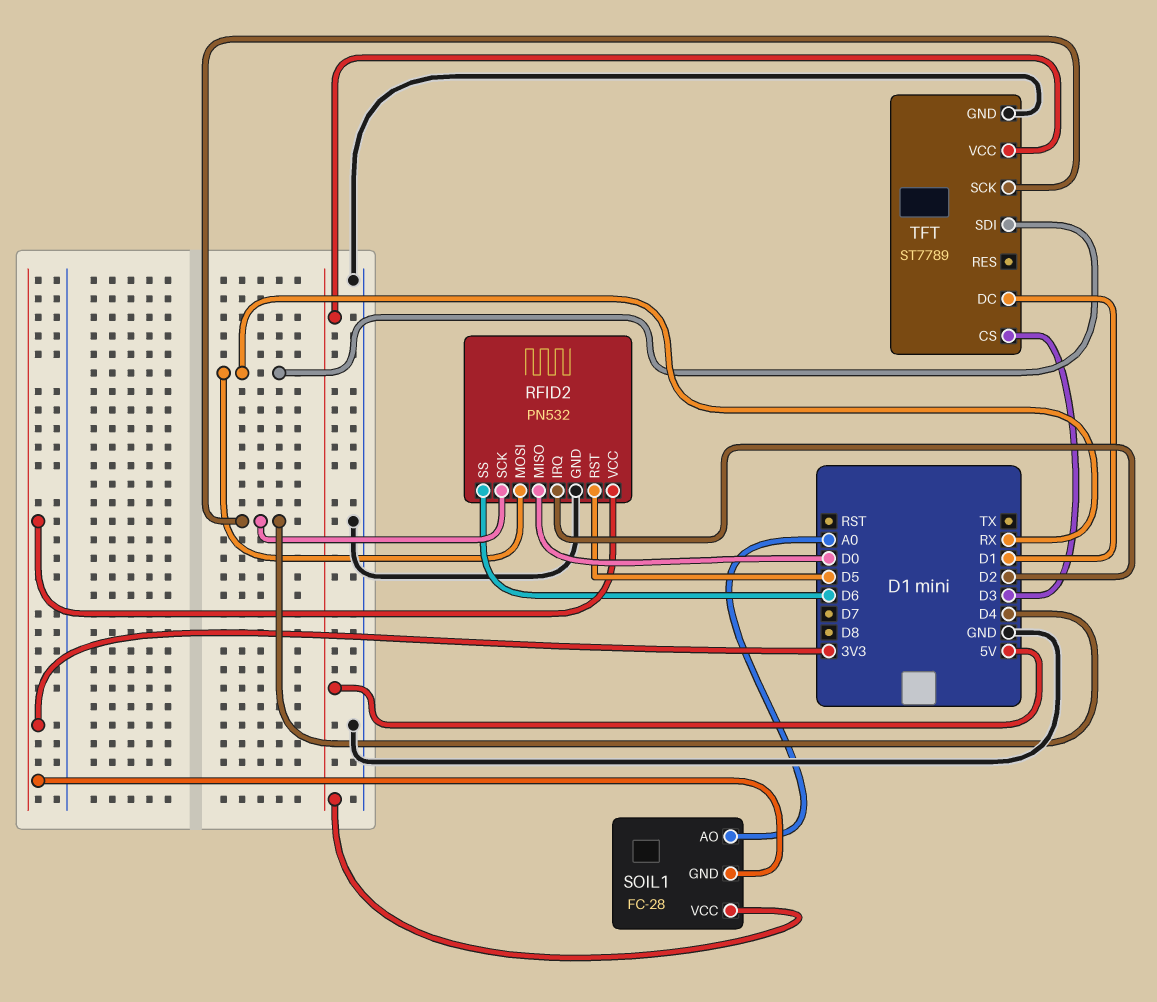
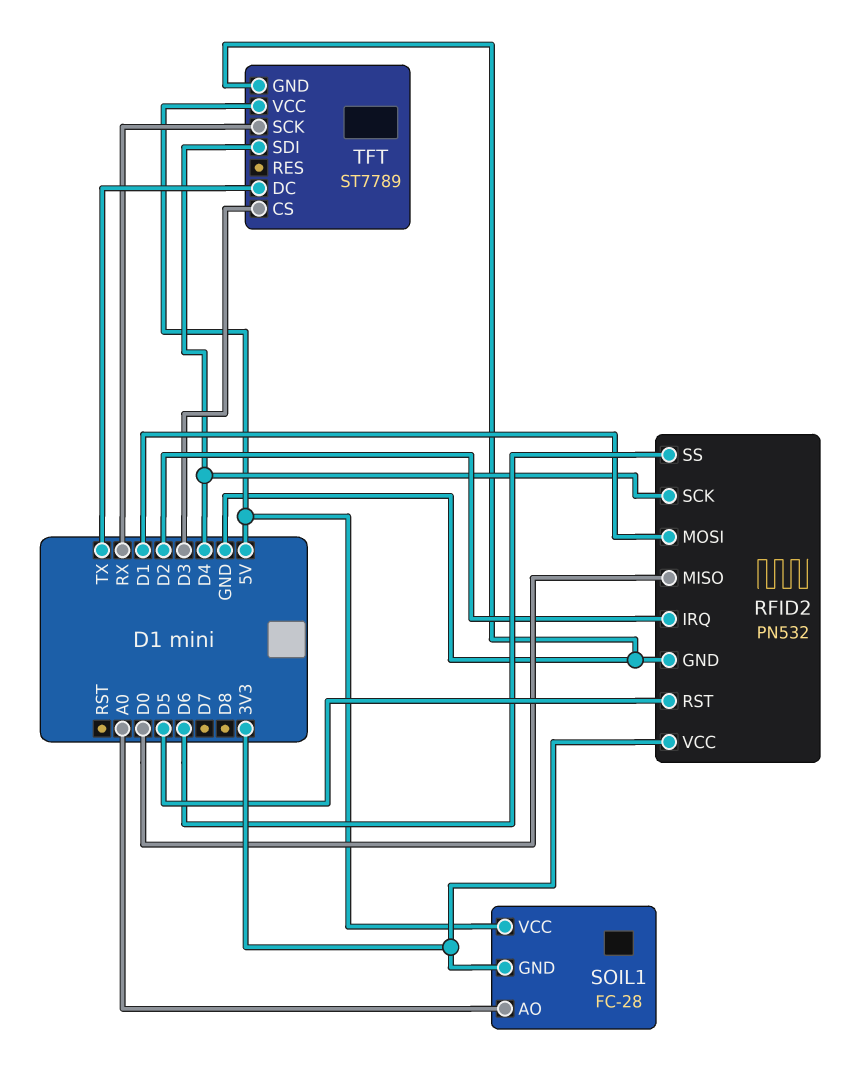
RFID2 pin MOSI: RX -> D1
TFT pin DC: D1 -> TX
TFT pin SCK: D4 -> RX
TFT pin SDI: RX -> D4

